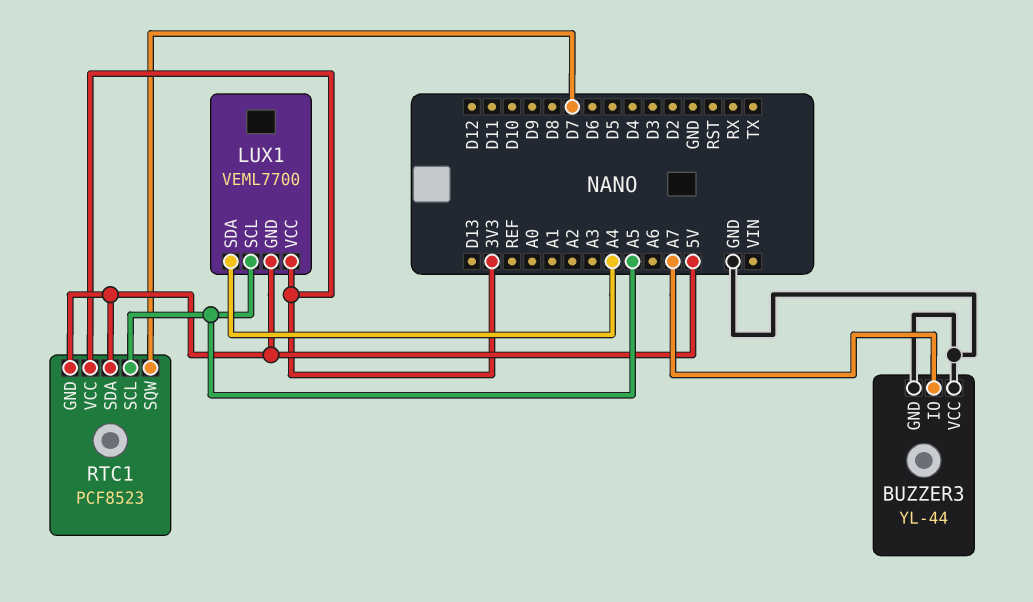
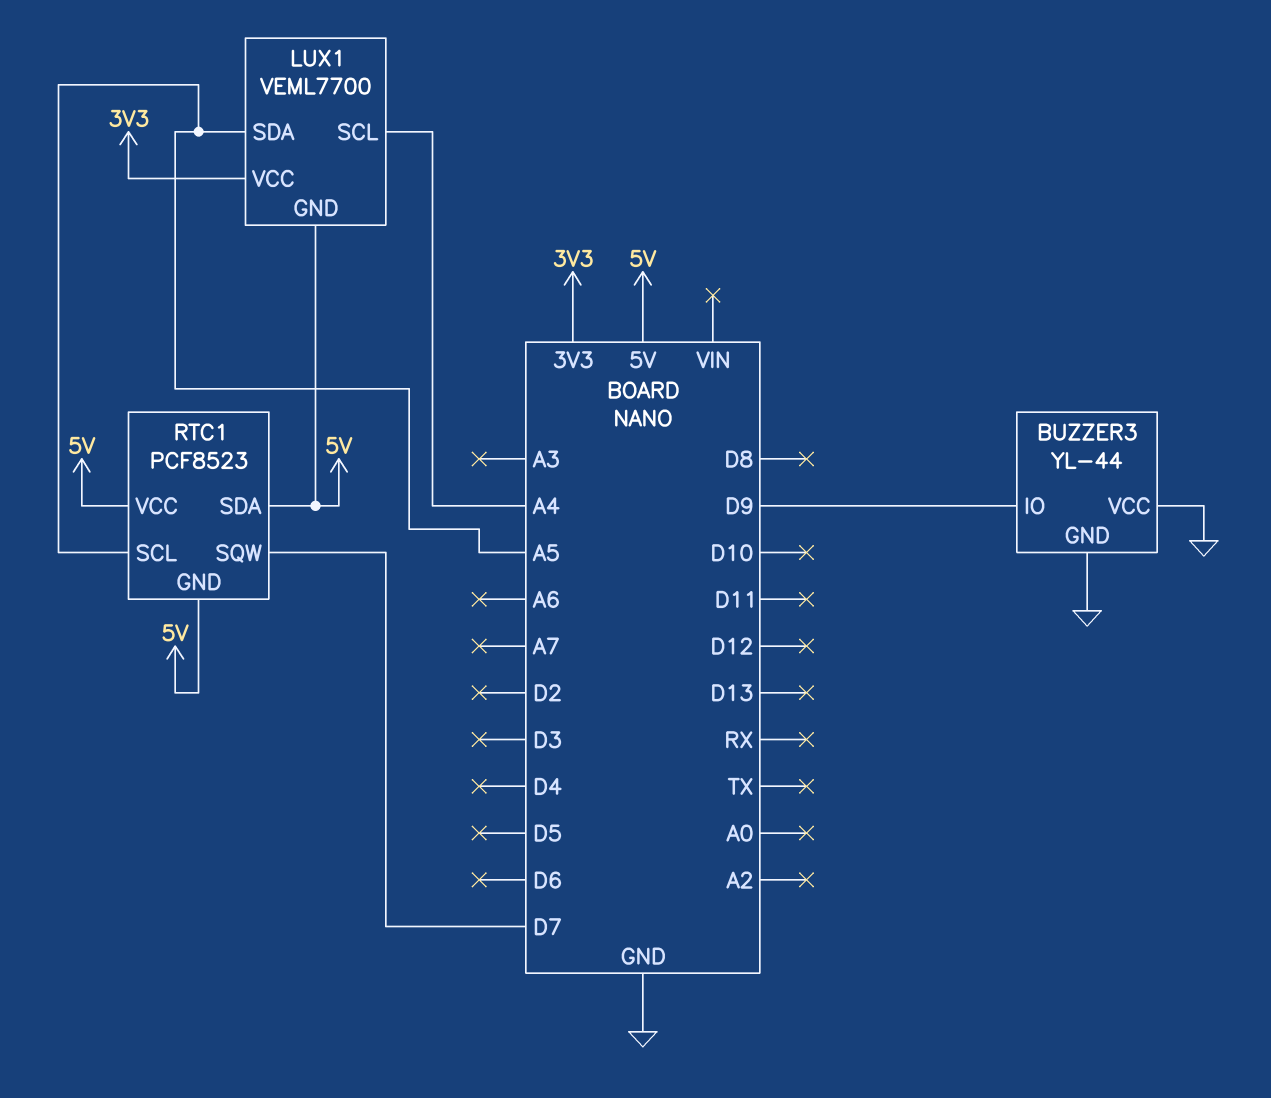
BUZZER3 pin IO: A7 -> D9
LUX1 pin SCL: A5 -> A4
LUX1 pin SDA: A4 -> A5
RTC1 pin VCC: 3V3 -> 5V

